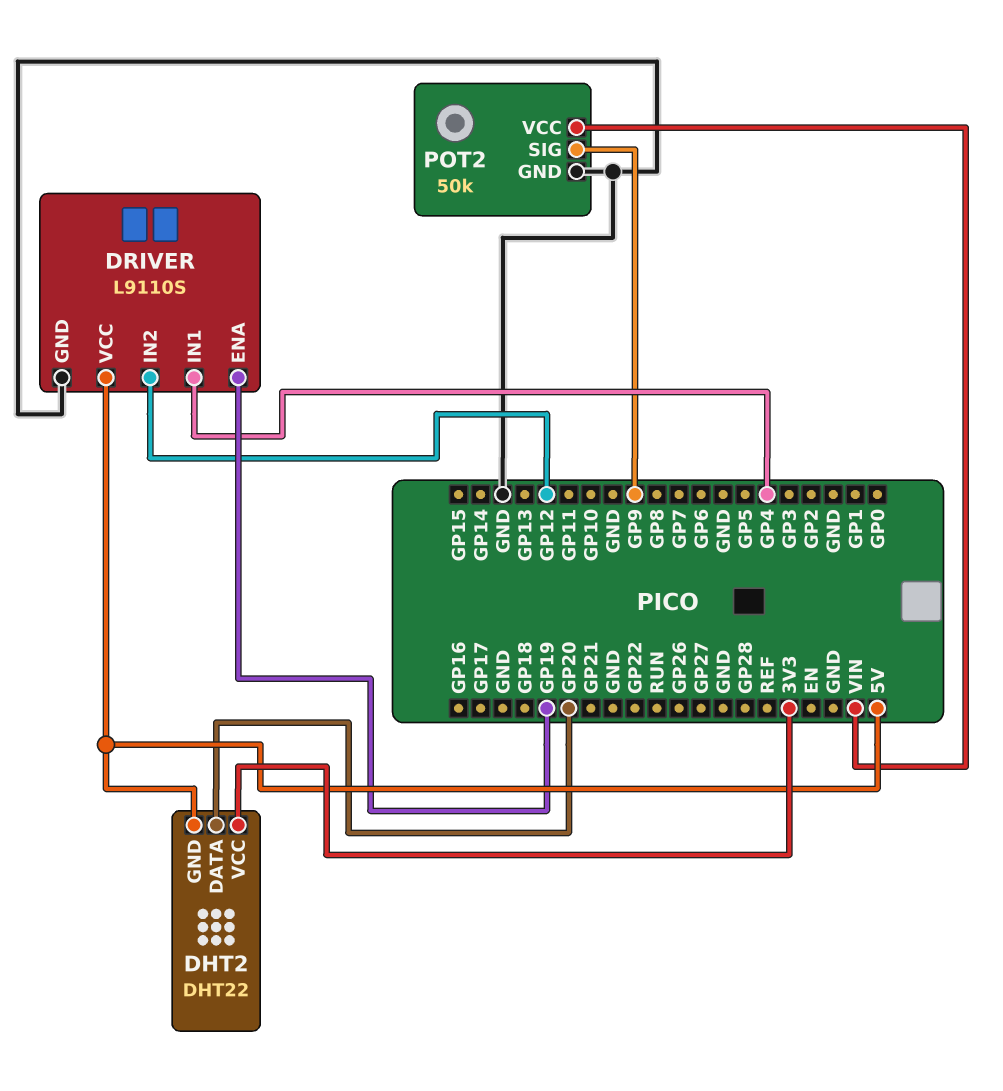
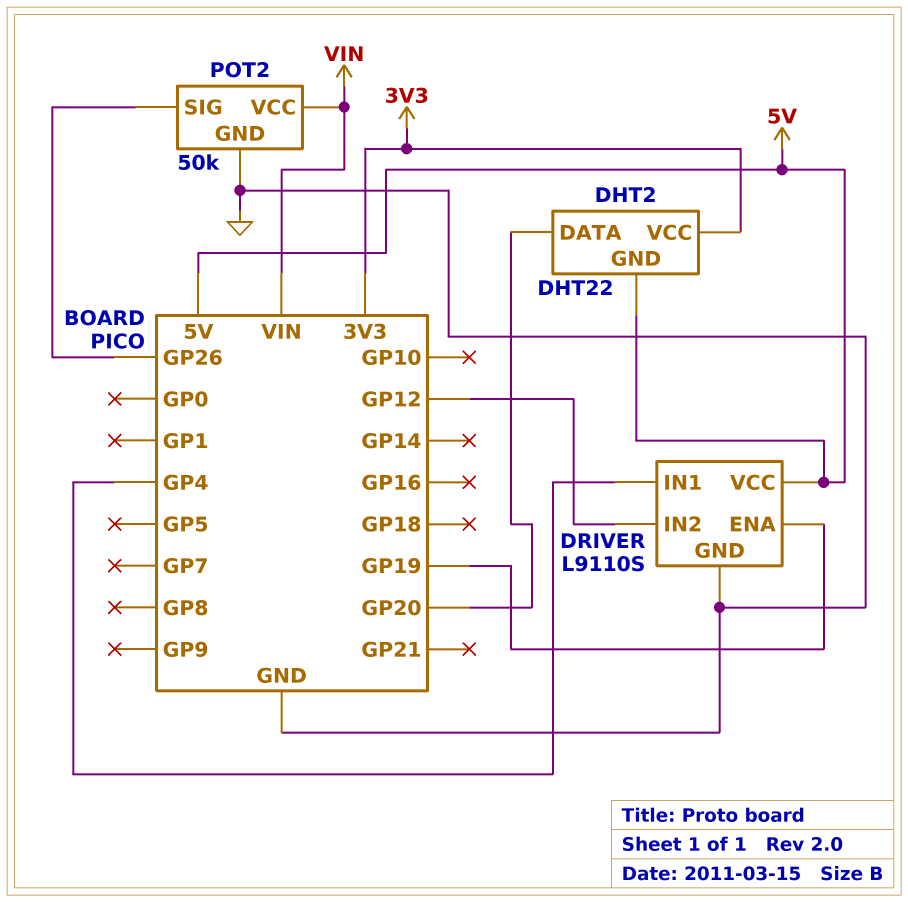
POT2 pin SIG: GP9 -> GP26

